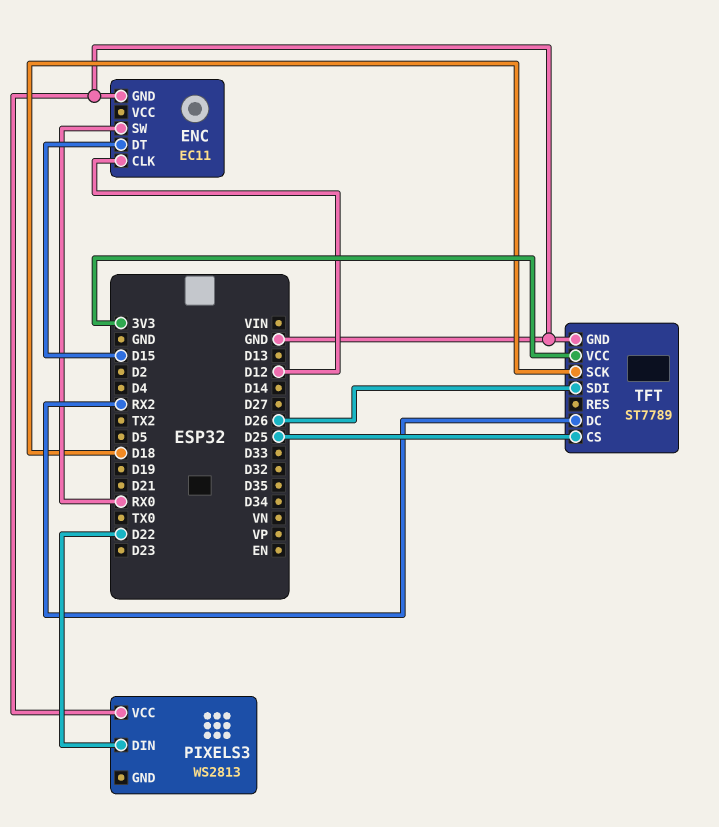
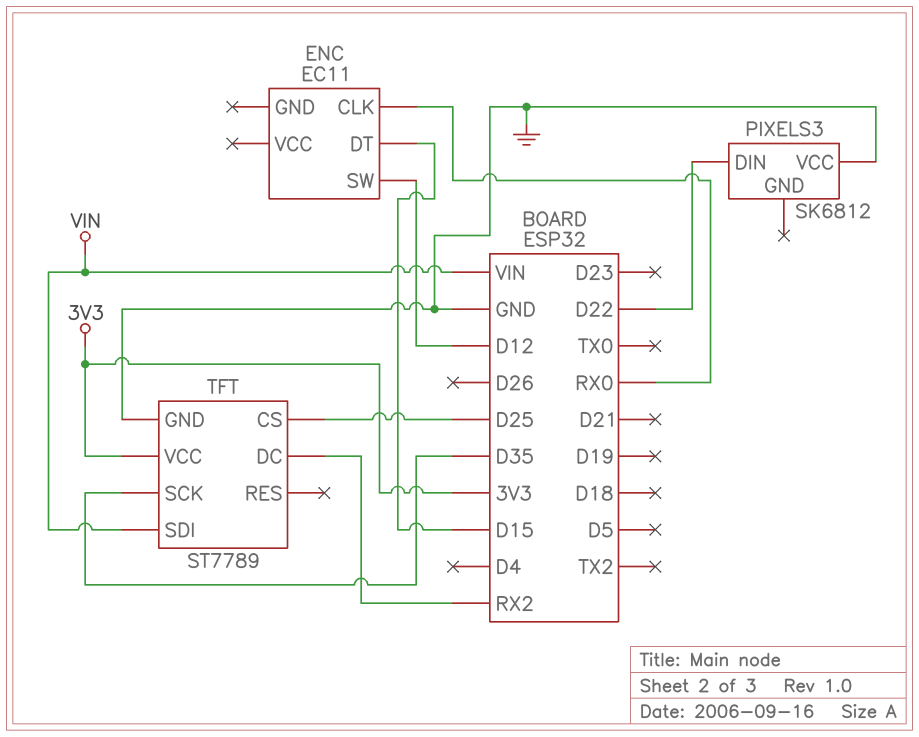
ENC pin CLK: D12 -> RX0
ENC pin GND: GND -> none
ENC pin SW: RX0 -> D12
PIXELS3: WS2813 -> SK6812
TFT pin SCK: D18 -> D35
TFT pin SDI: D26 -> VIN

